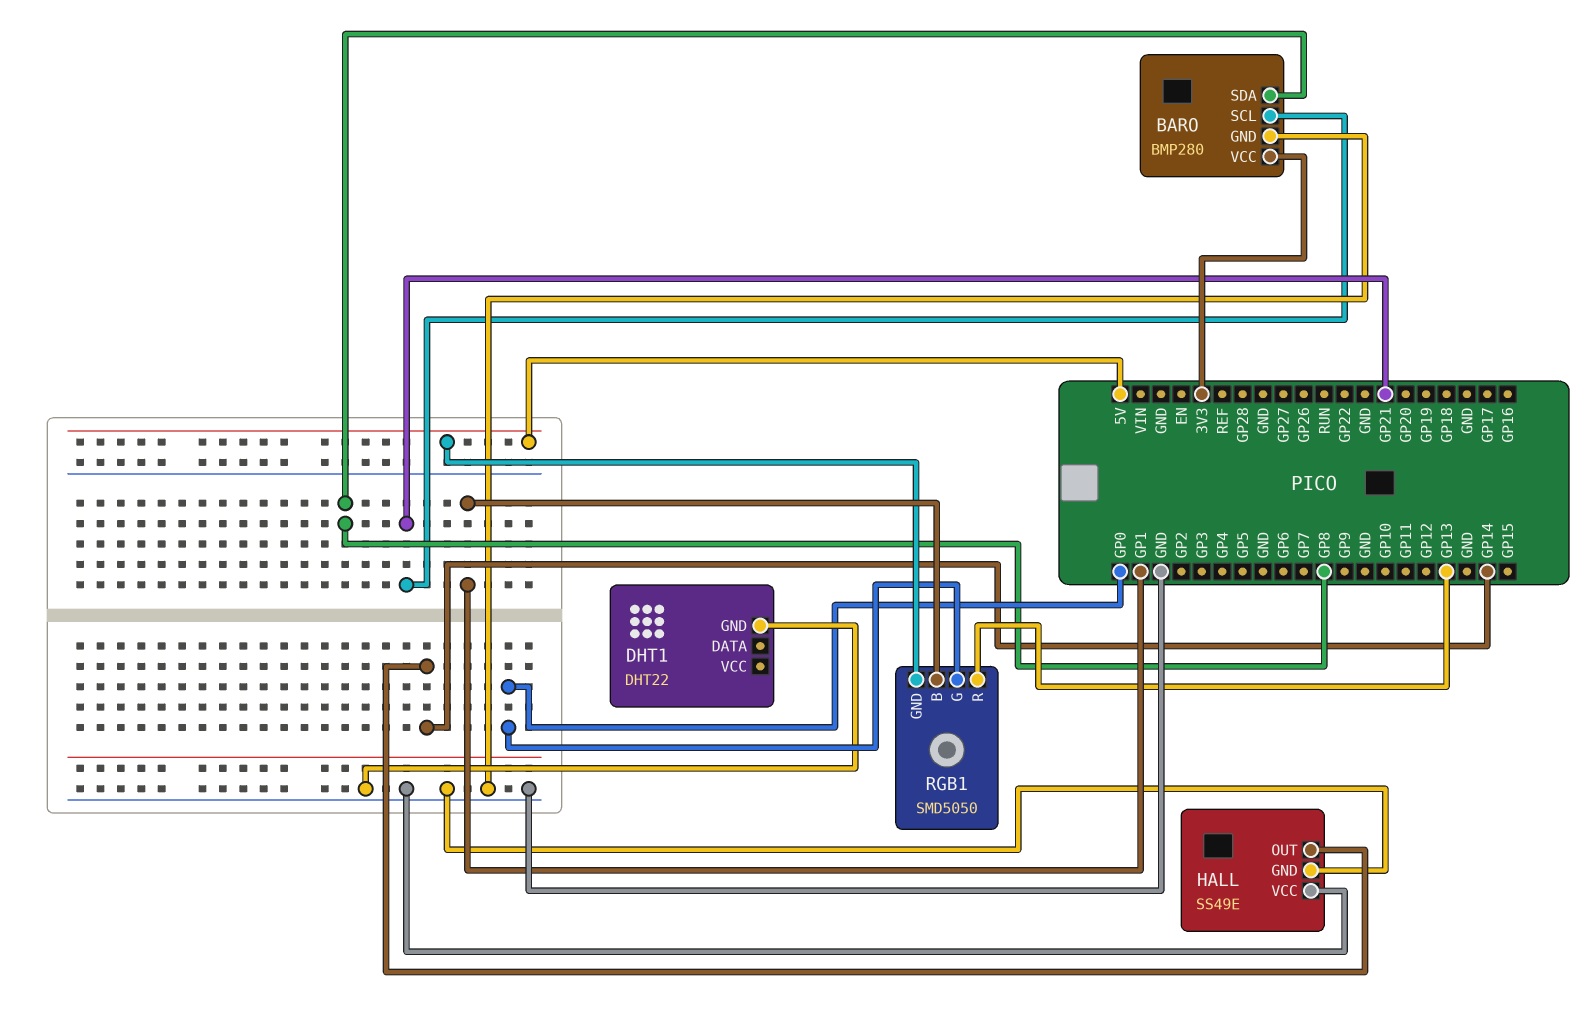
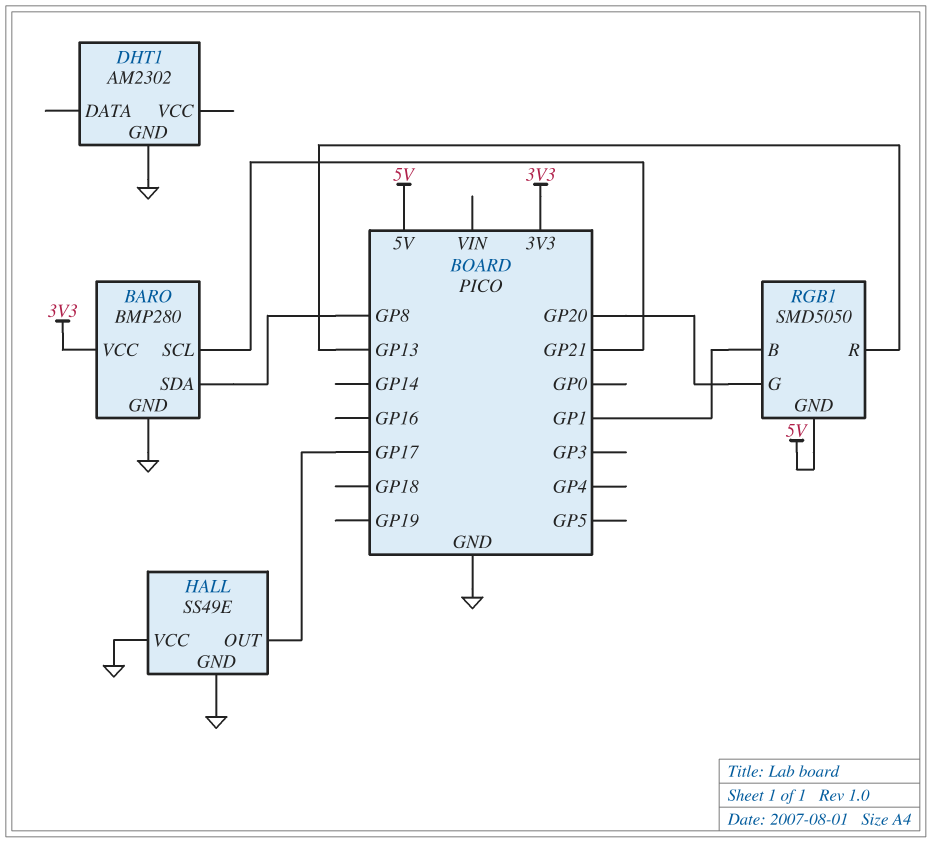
DHT1: DHT22 -> AM2302
HALL pin OUT: GP14 -> GP17
RGB1 pin G: GP0 -> GP20

